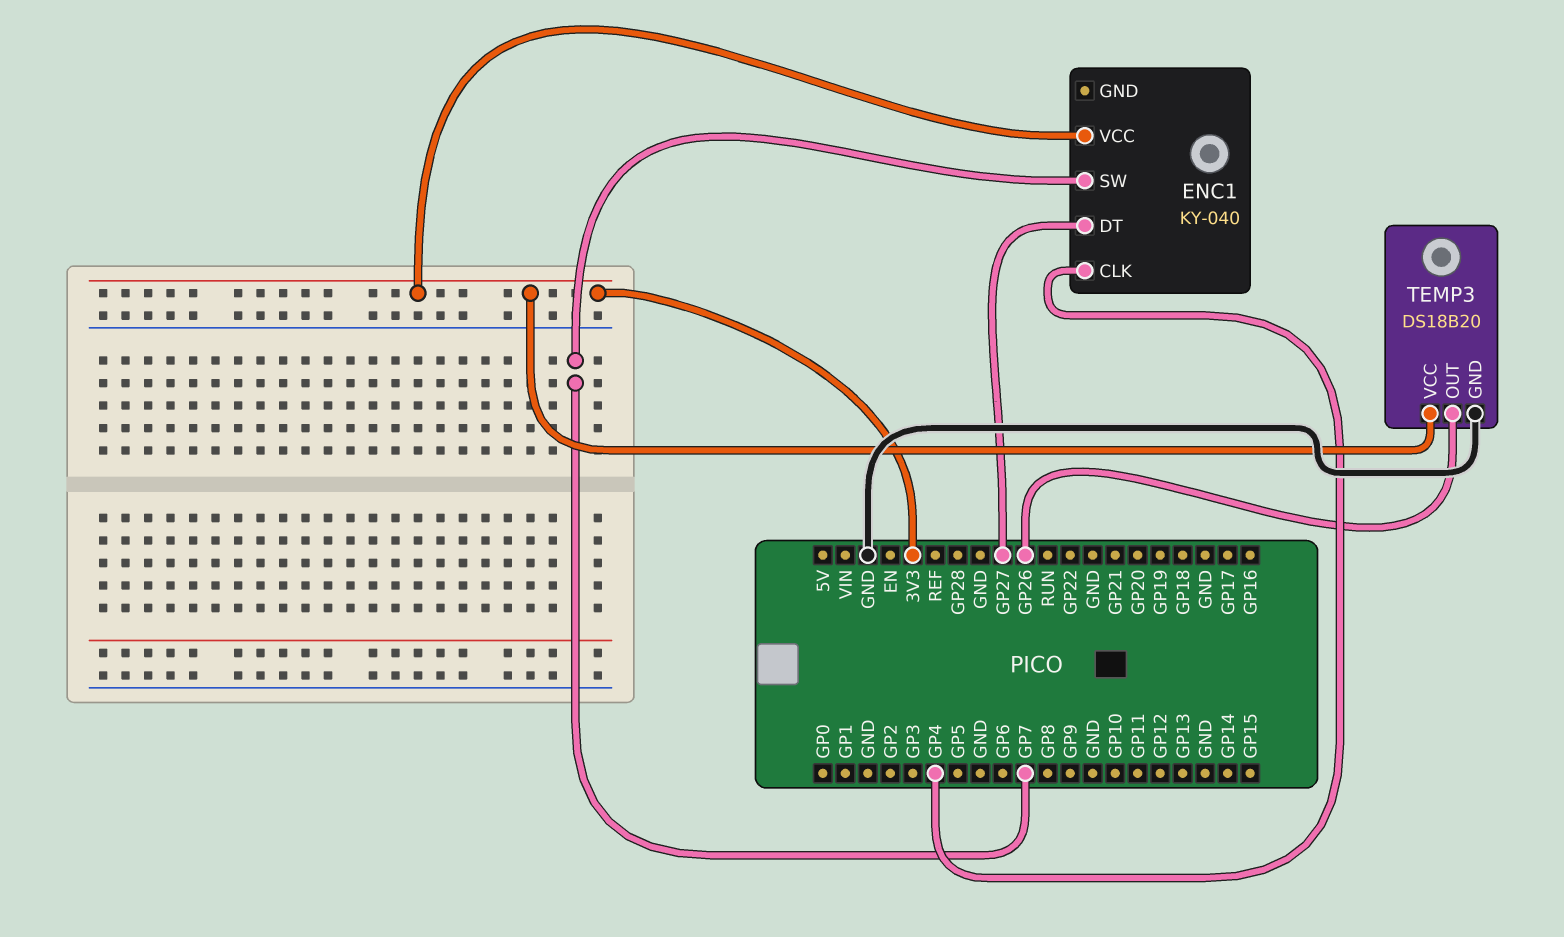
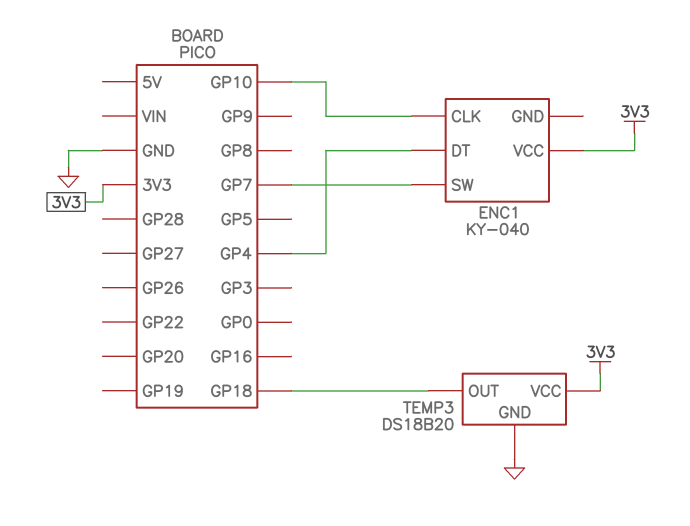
ENC1 pin CLK: GP4 -> GP10
ENC1 pin DT: GP27 -> GP4
TEMP3 pin OUT: GP26 -> GP18

